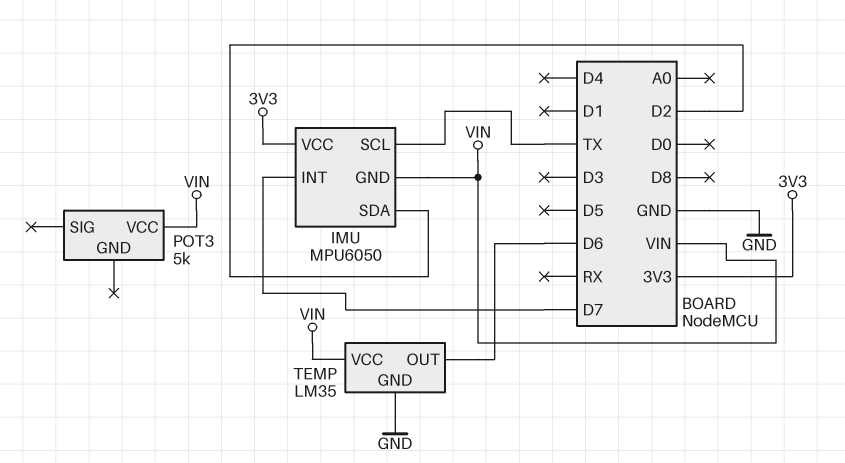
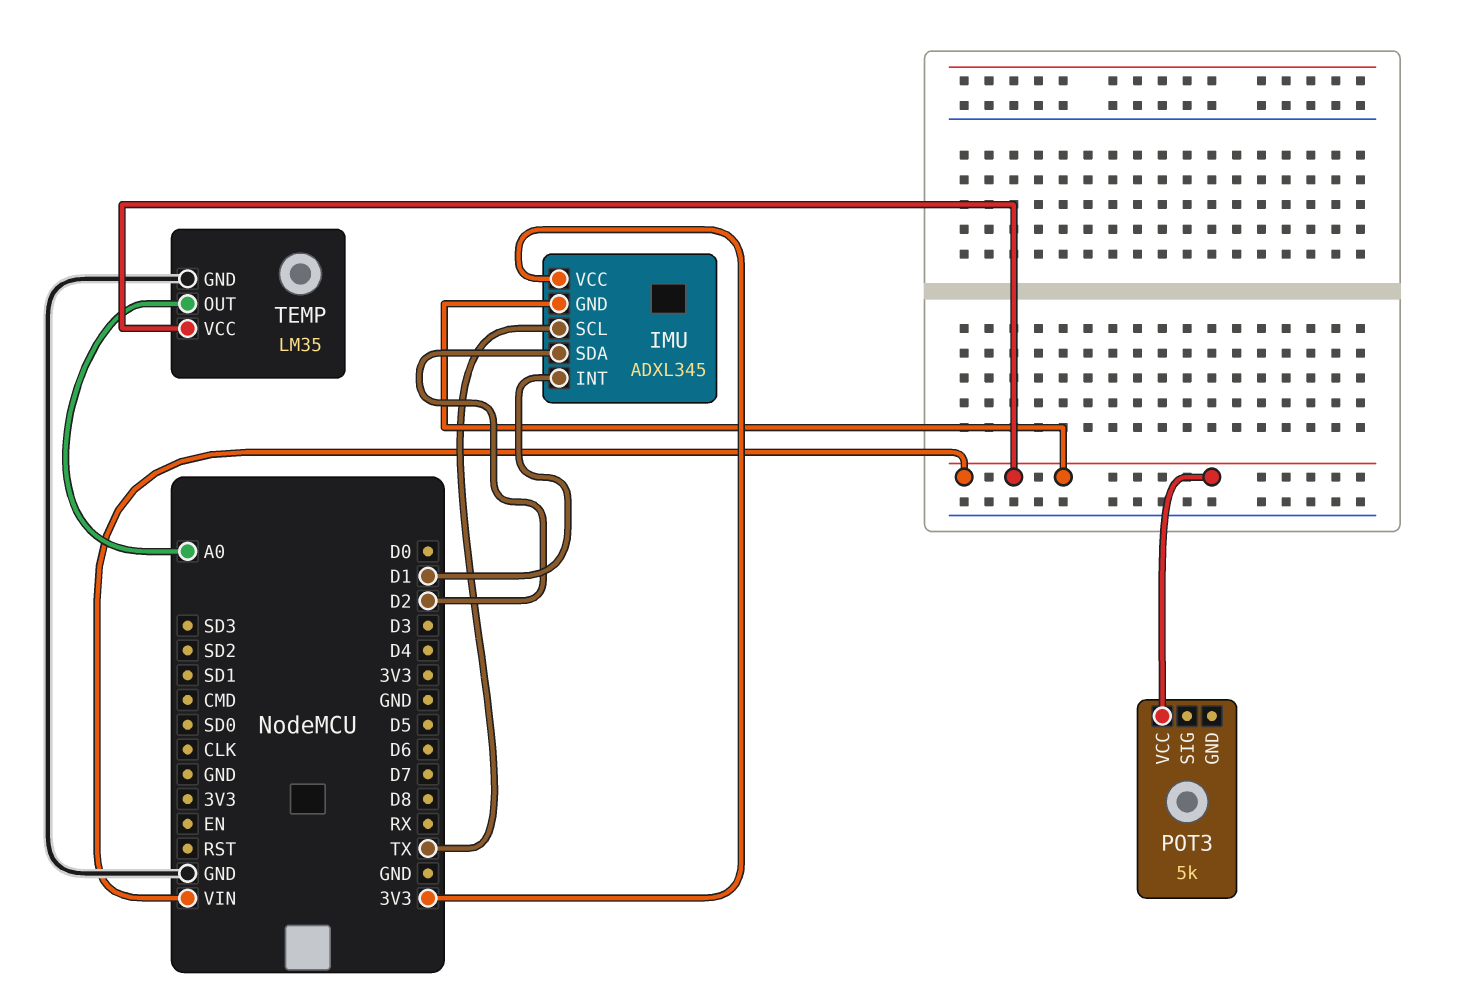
IMU: MPU6050 -> ADXL345
IMU pin INT: D7 -> D1
TEMP pin OUT: D6 -> A0

